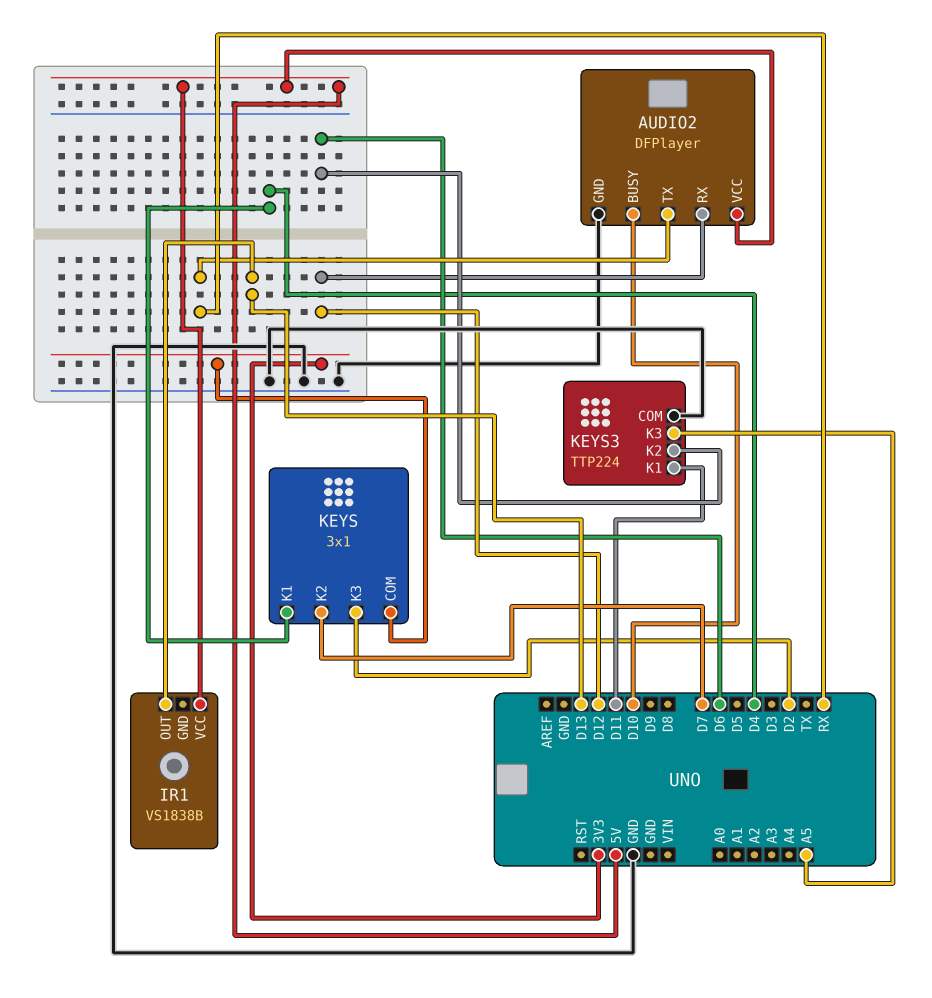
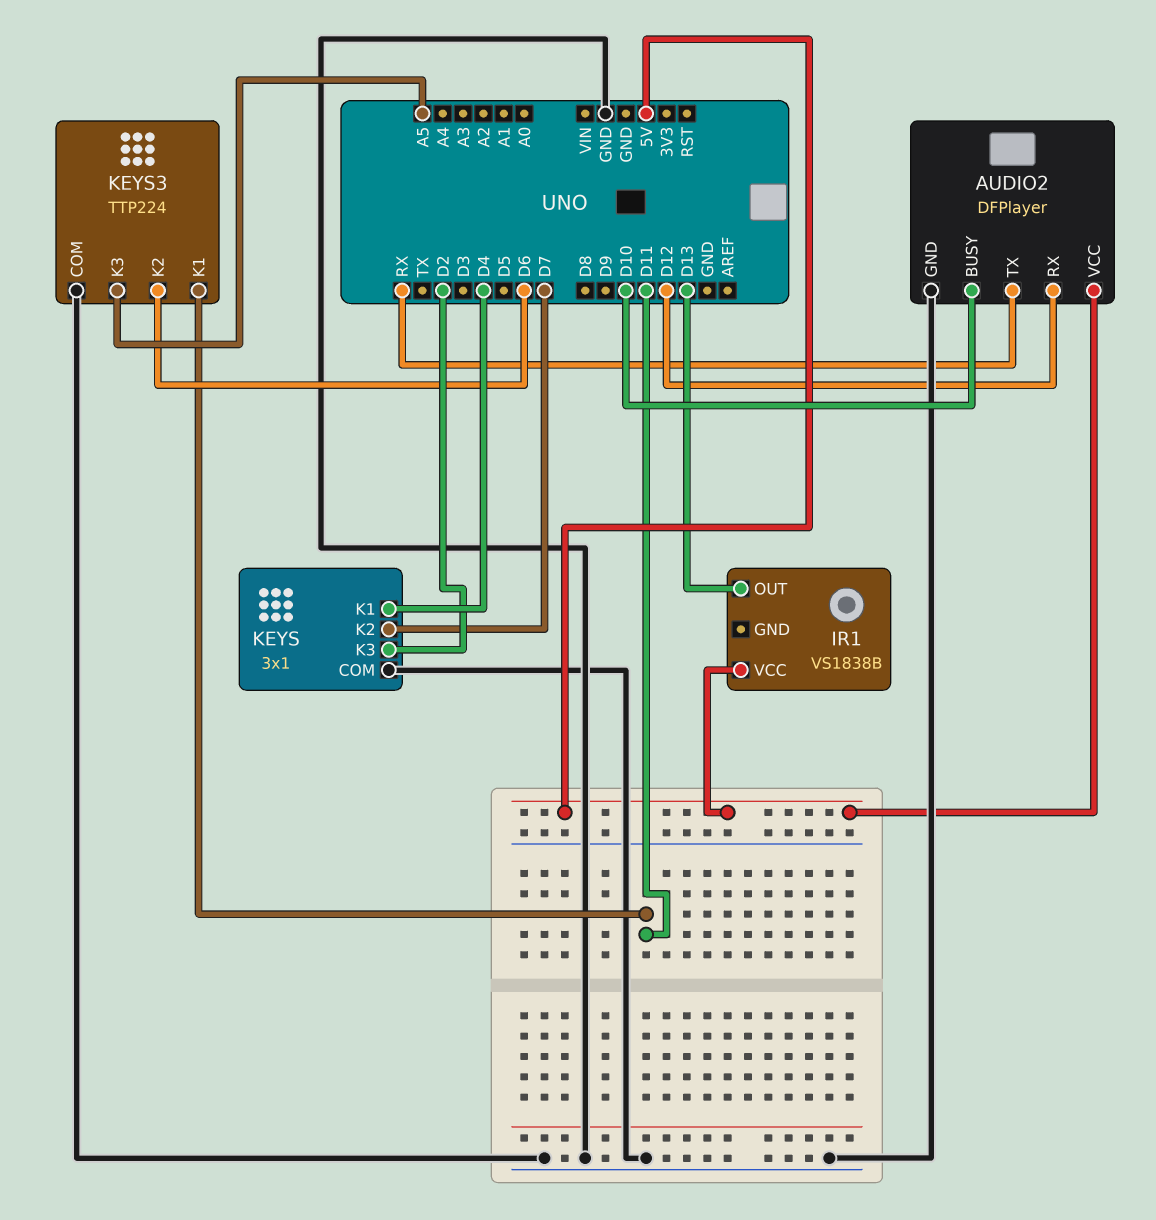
KEYS pin COM: 3V3 -> GND

